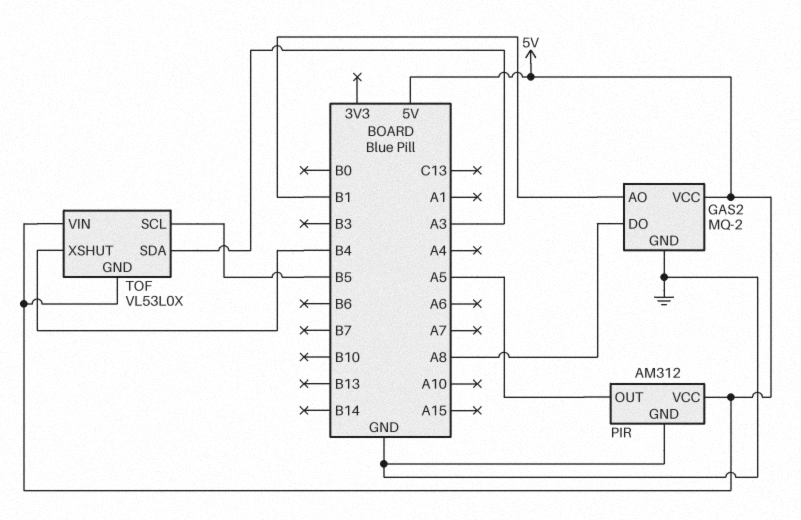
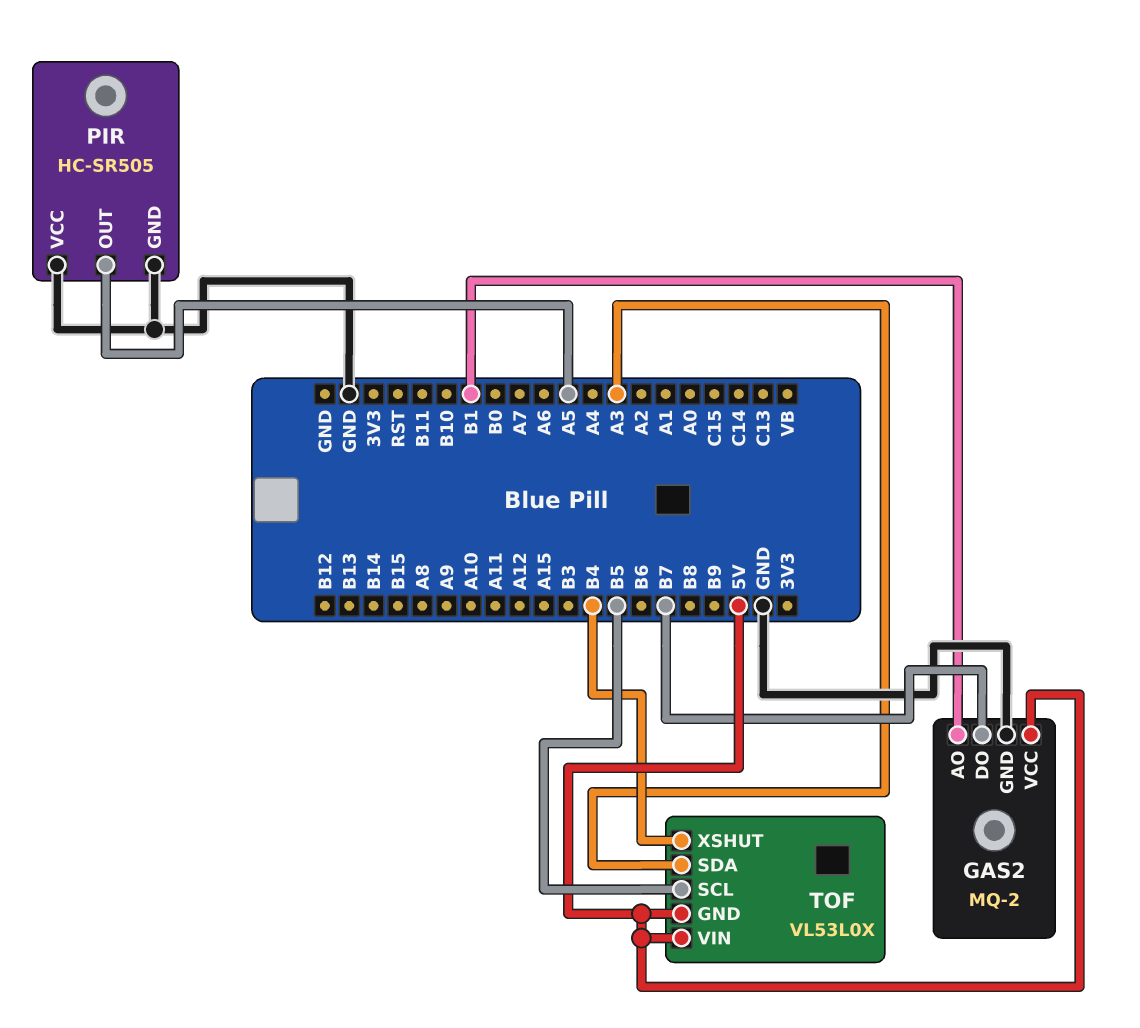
GAS2 pin DO: A8 -> B7
PIR: AM312 -> HC-SR505
PIR pin VCC: 5V -> GND

